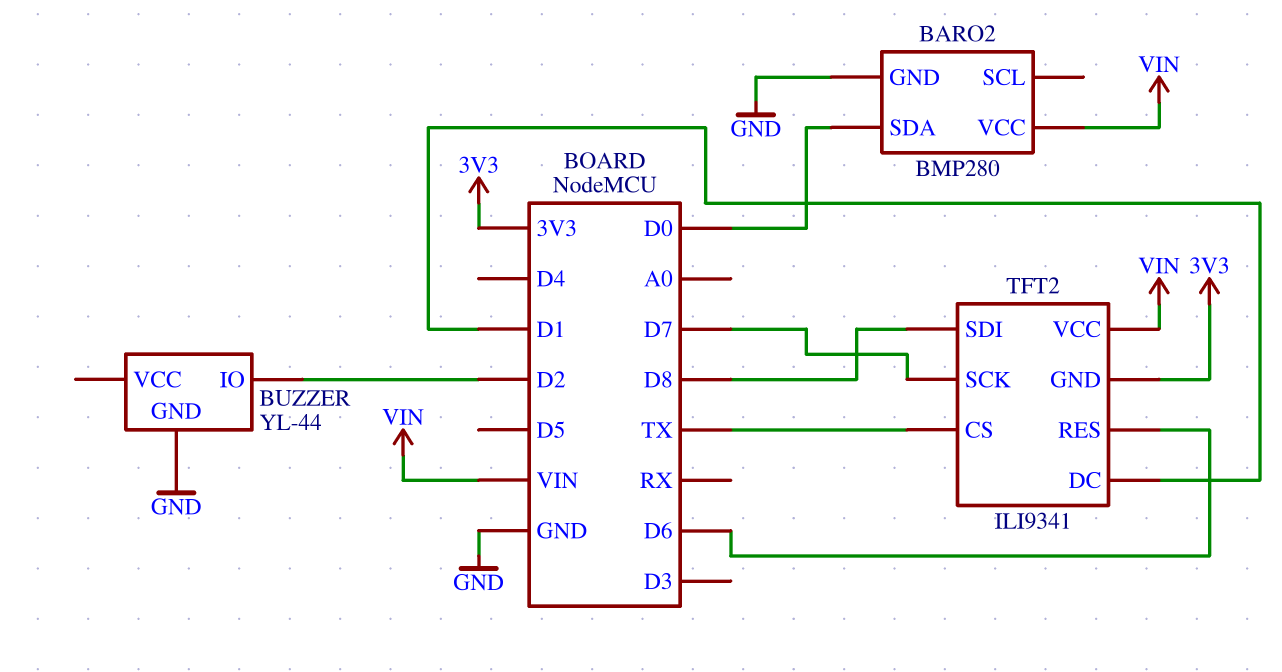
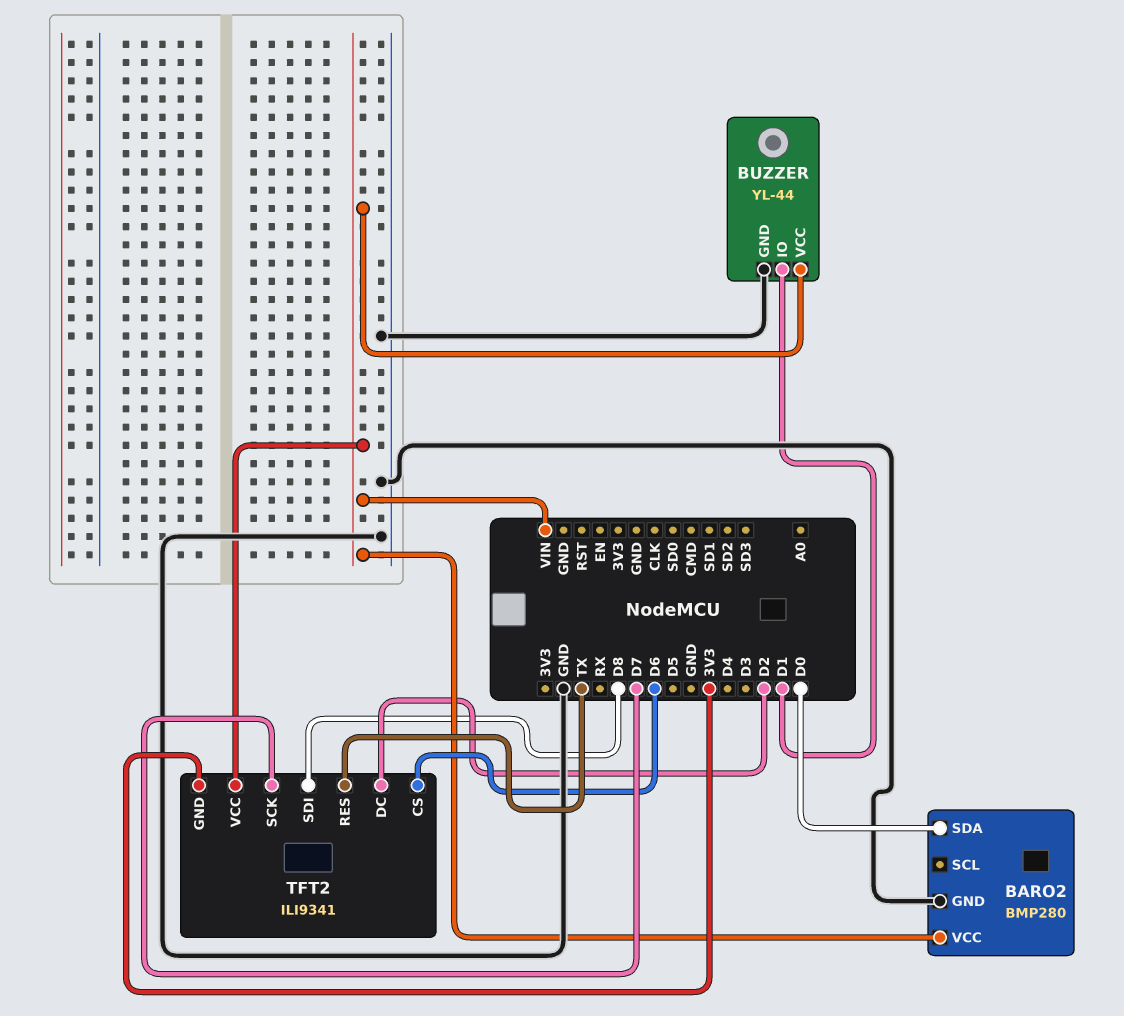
BUZZER pin IO: D2 -> D1
BUZZER pin VCC: none -> VIN
TFT2 pin CS: TX -> D6
TFT2 pin DC: D1 -> D2
TFT2 pin RES: D6 -> TX

